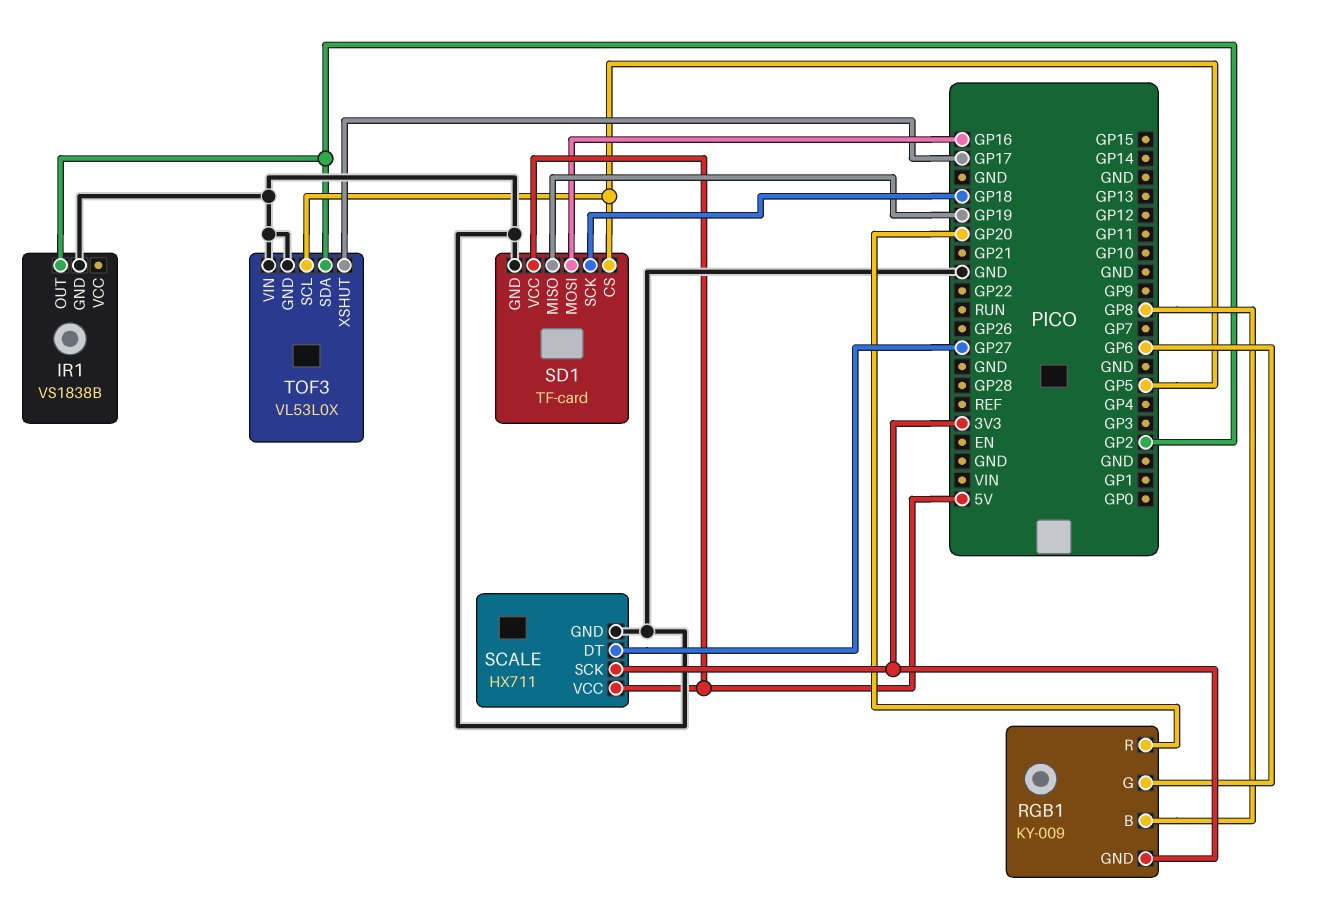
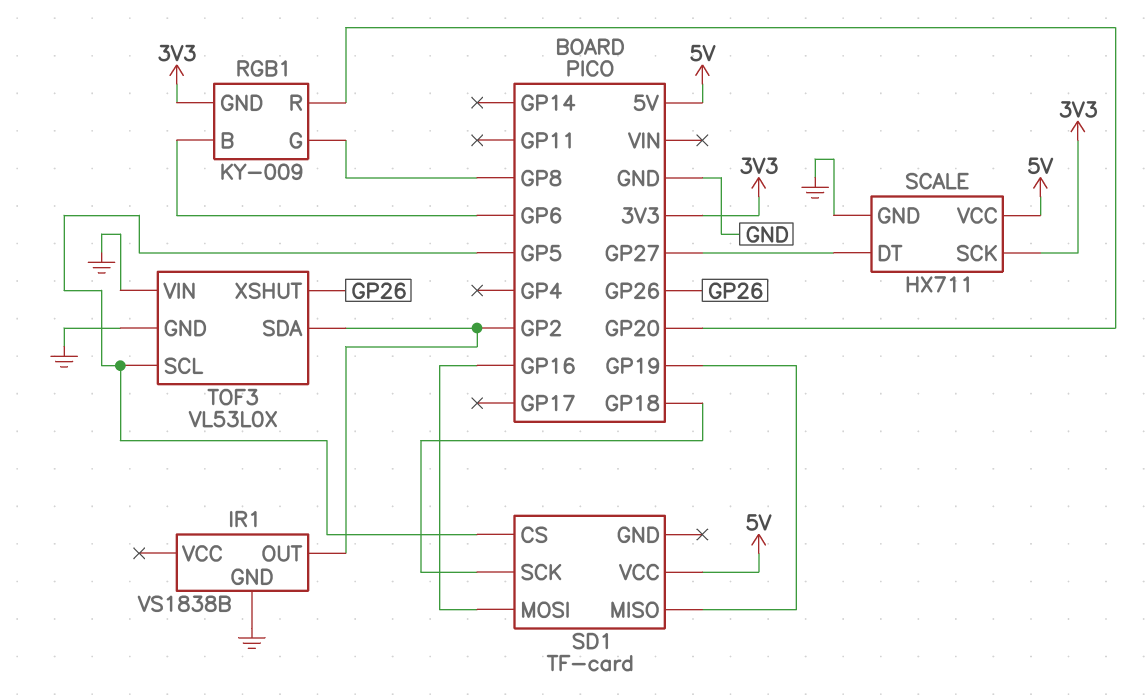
RGB1 pin B: GP8 -> GP6
RGB1 pin G: GP6 -> GP8
SD1 pin GND: GND -> none
TOF3 pin XSHUT: GP17 -> GP26

